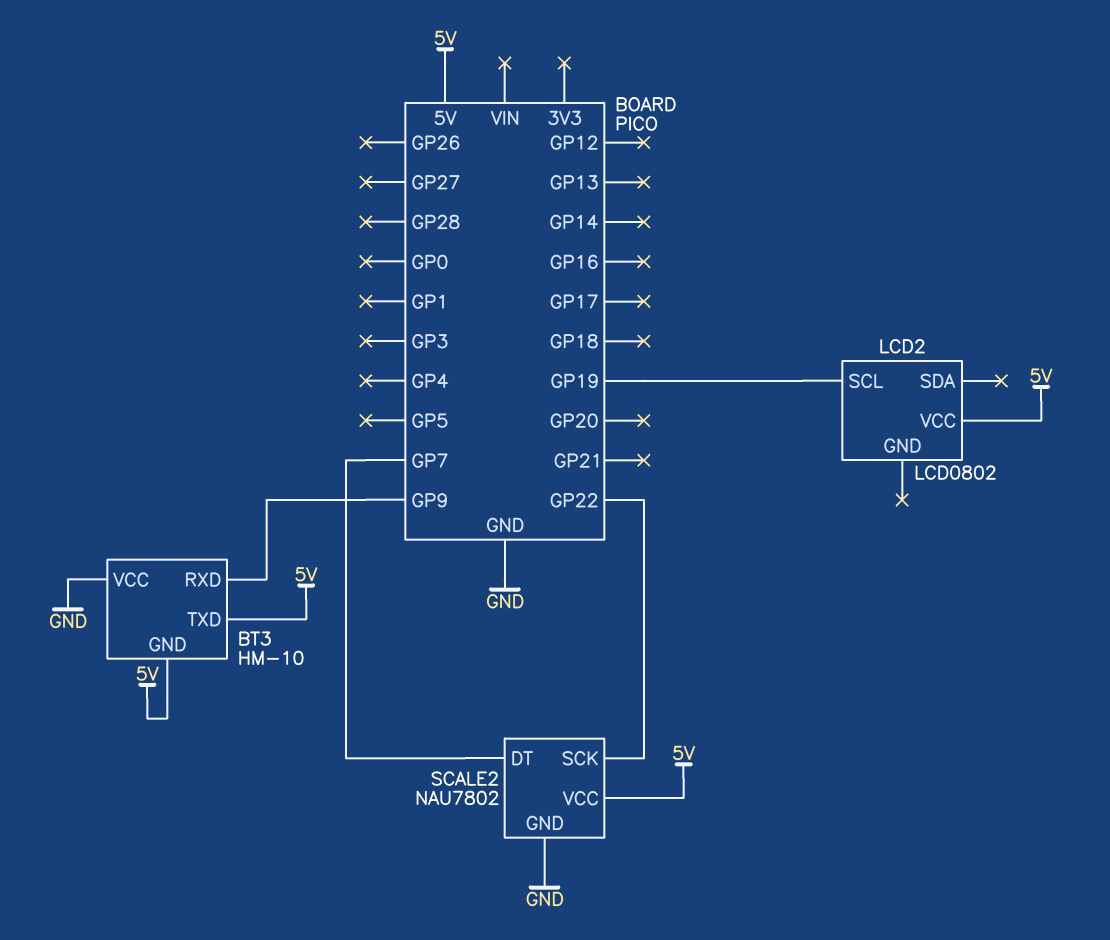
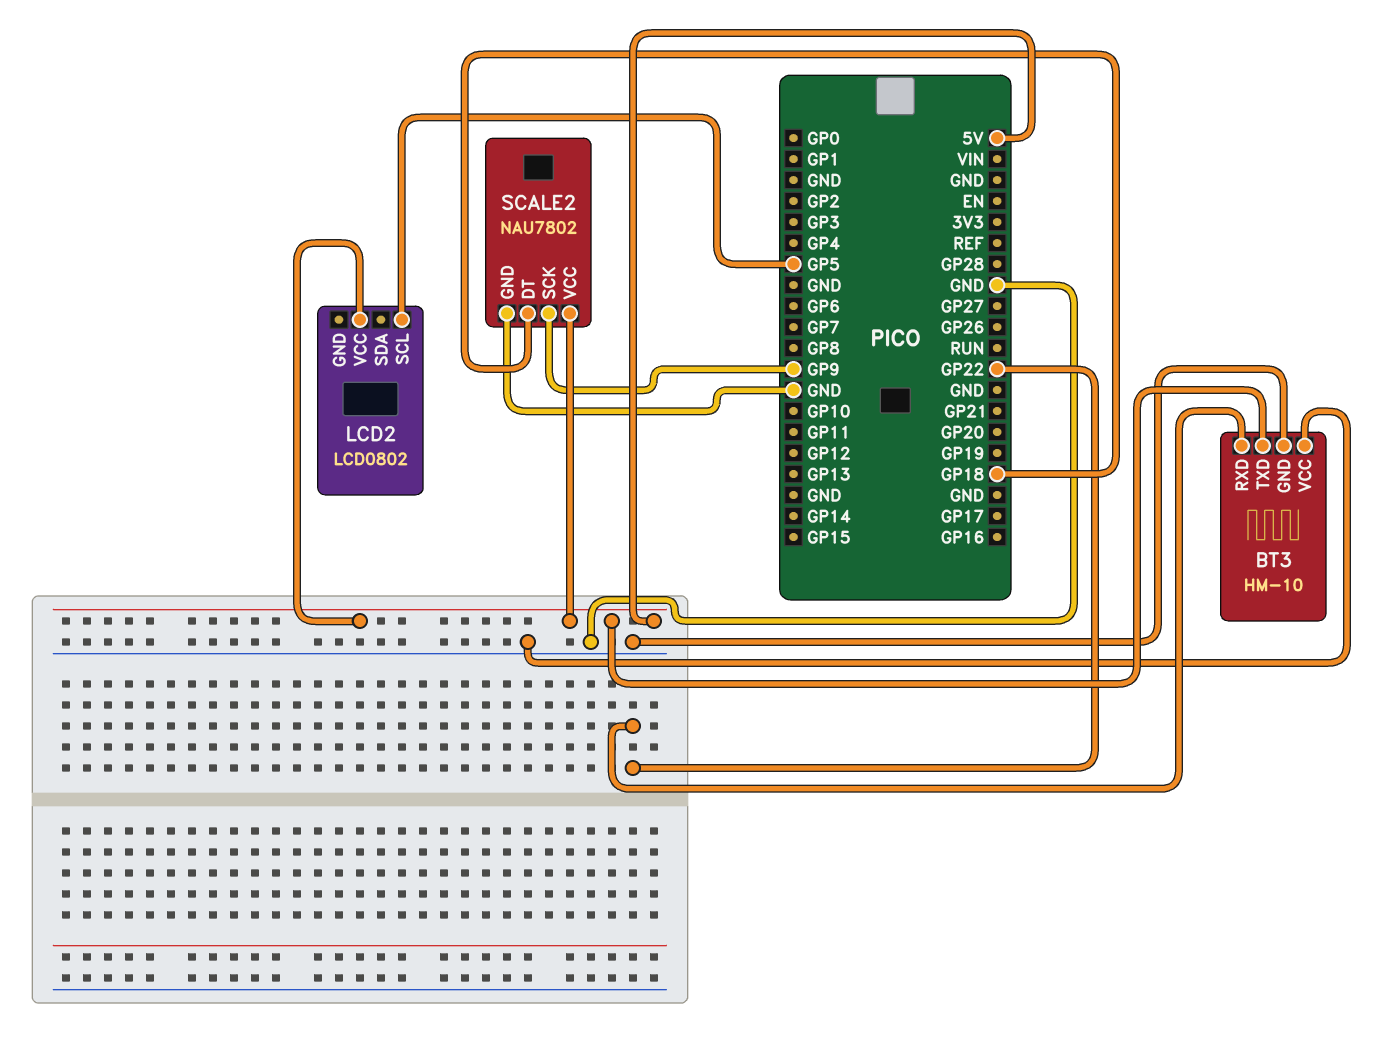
BT3 pin GND: 5V -> GND
BT3 pin RXD: GP9 -> GP22
LCD2 pin SCL: GP19 -> GP5
SCALE2 pin DT: GP7 -> GP18
SCALE2 pin SCK: GP22 -> GP9

